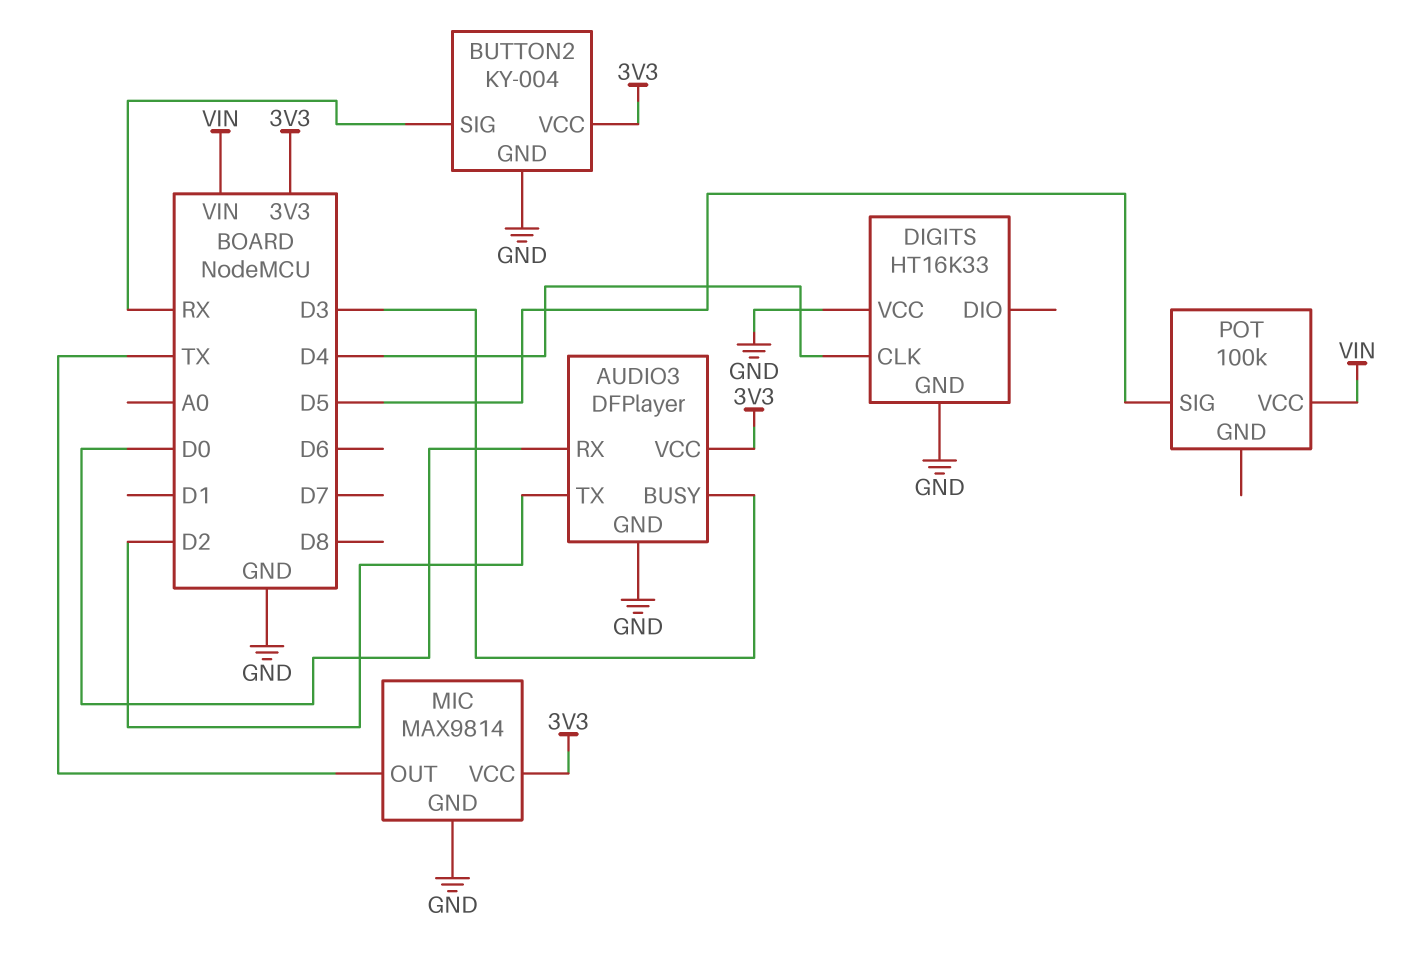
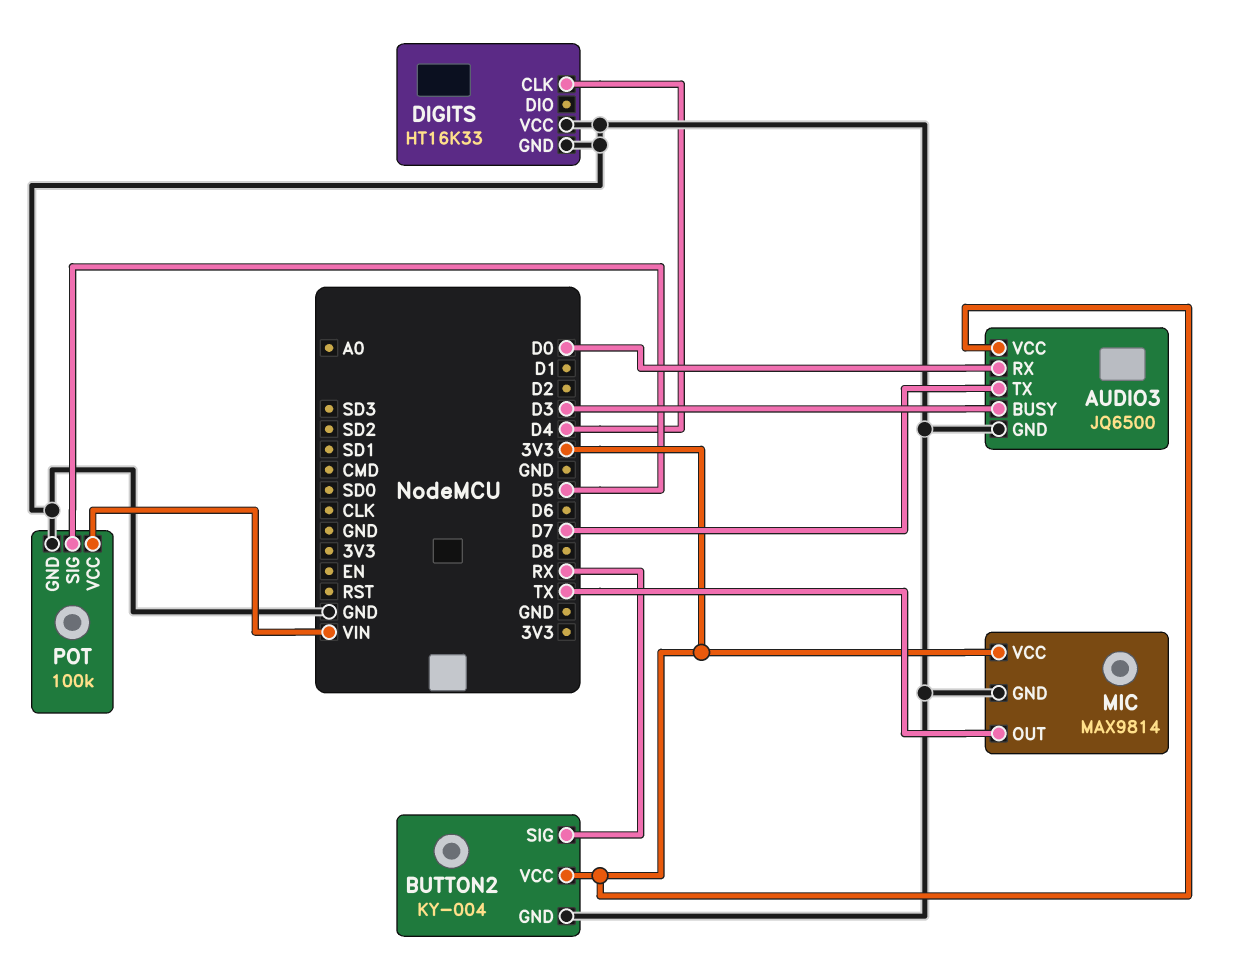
AUDIO3: DFPlayer -> JQ6500
AUDIO3 pin TX: D2 -> D7
POT pin GND: none -> GND

